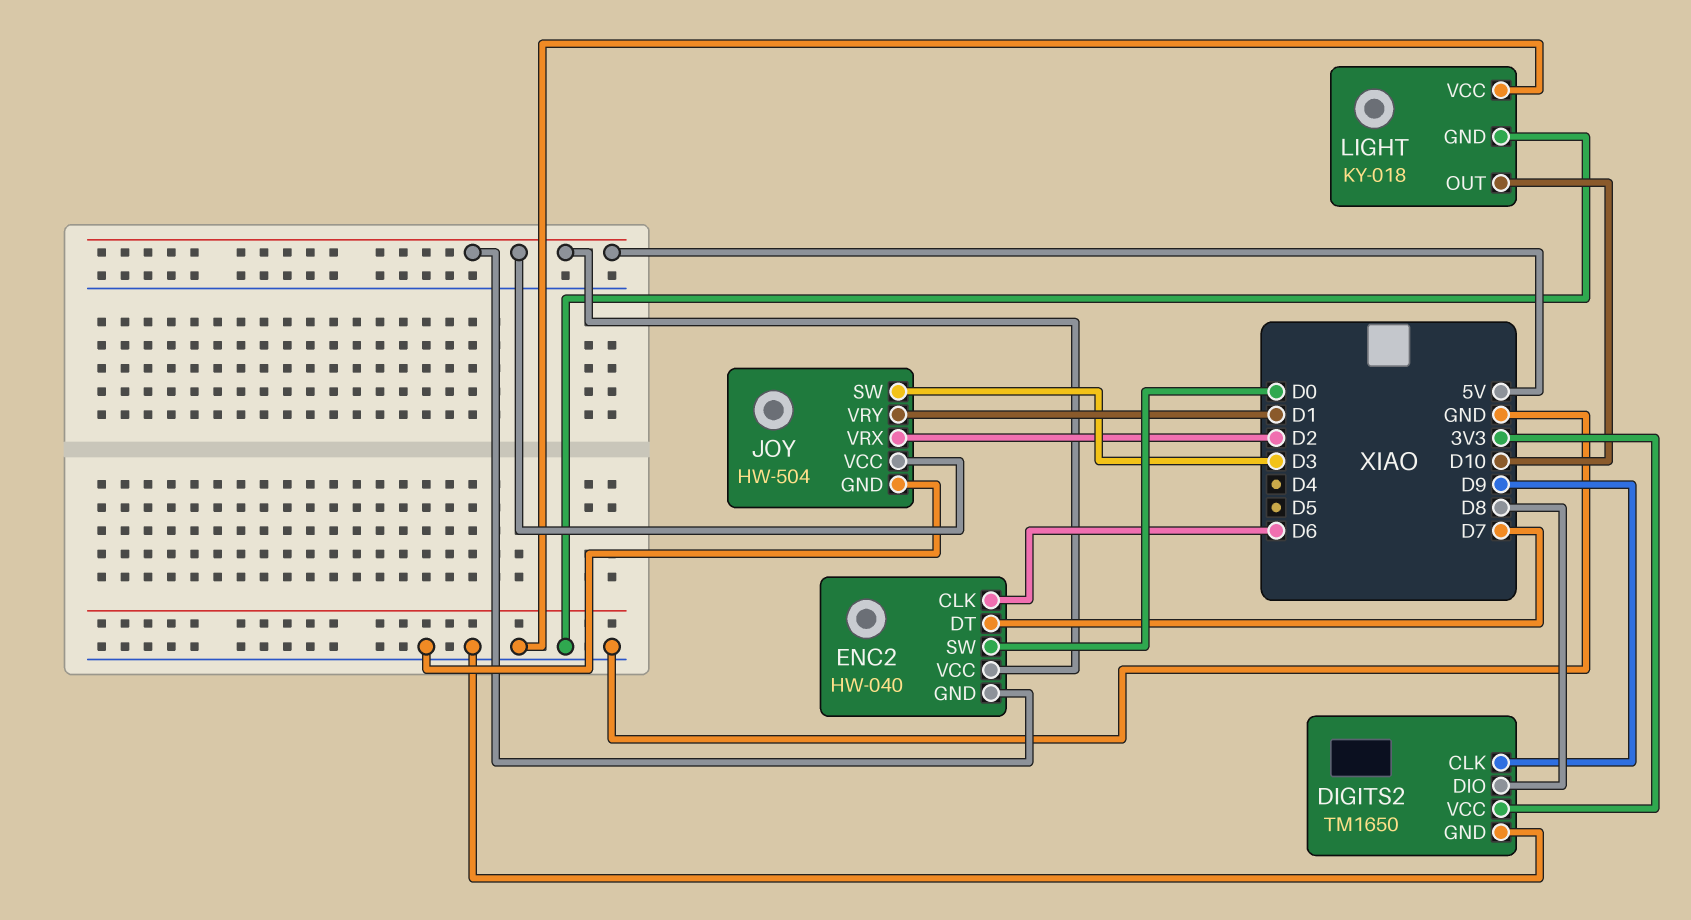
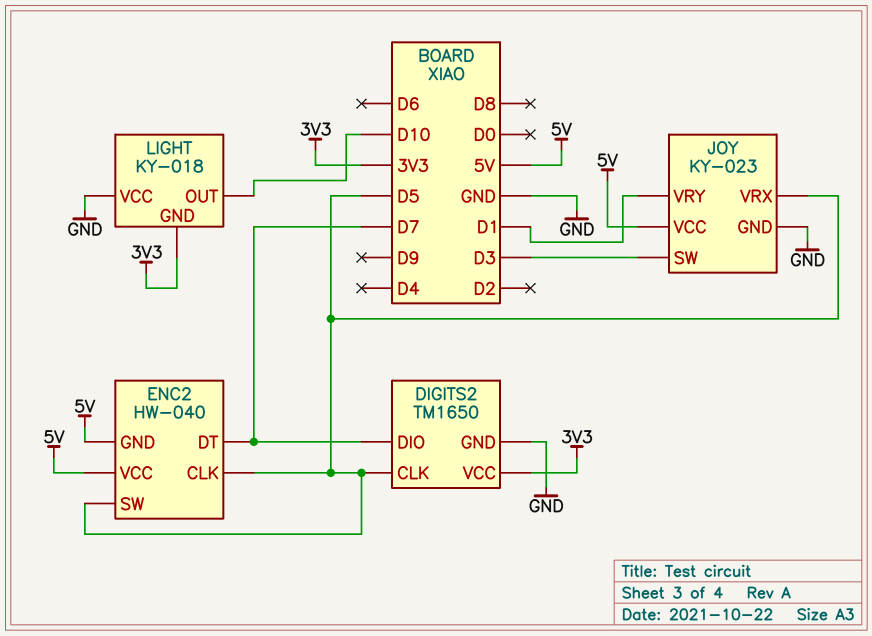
DIGITS2 pin CLK: D9 -> D5
DIGITS2 pin DIO: D8 -> D7
ENC2 pin CLK: D6 -> D5
ENC2 pin SW: D0 -> D5
JOY: HW-504 -> KY-023
JOY pin VRX: D2 -> D5
LIGHT pin GND: GND -> 3V3

